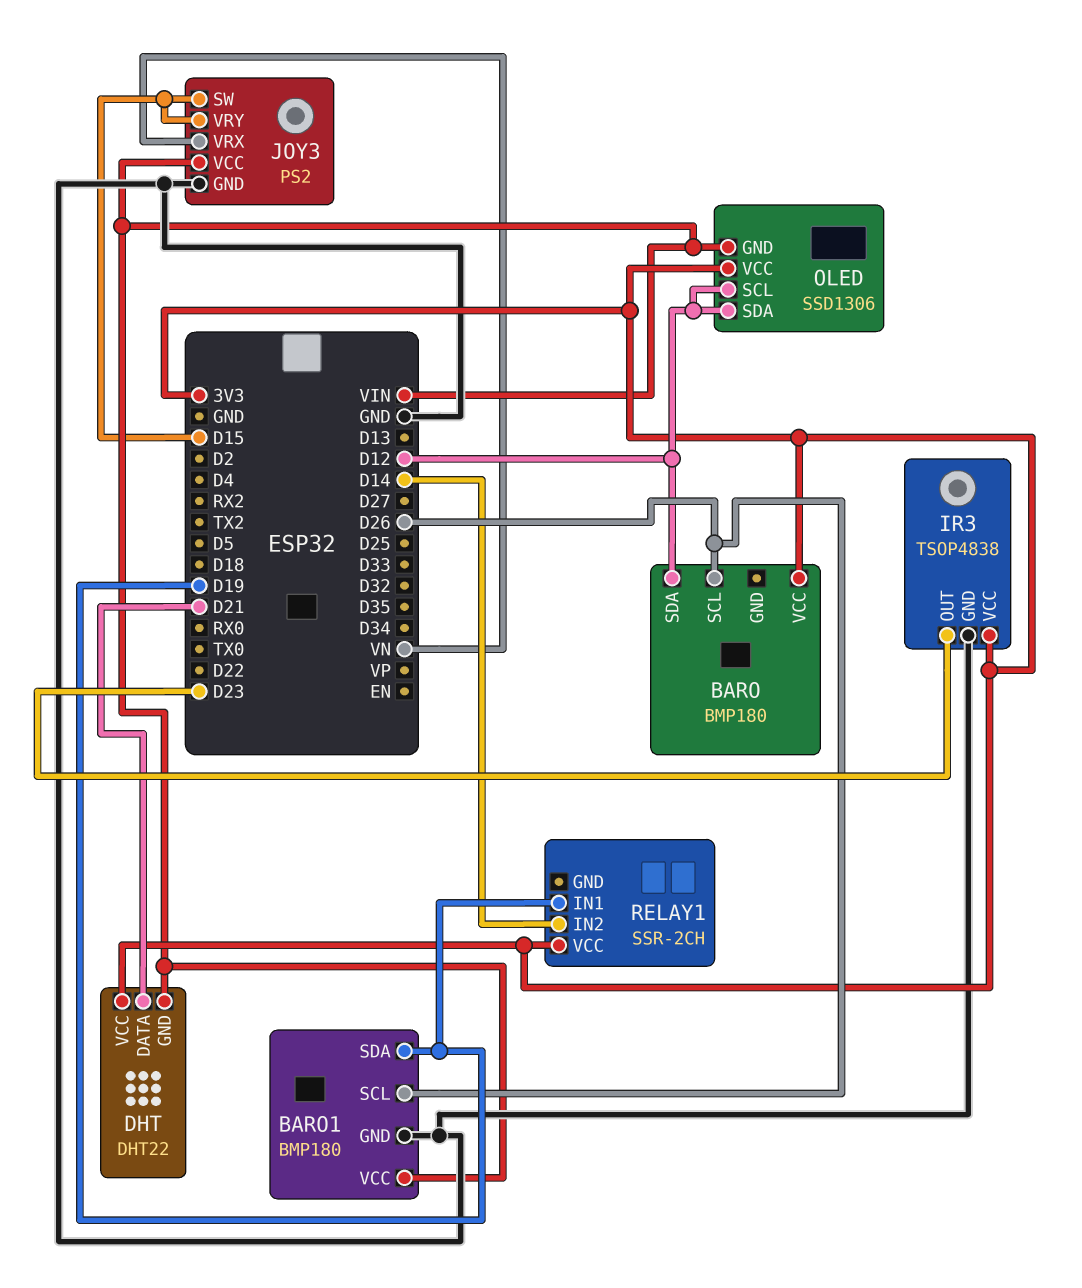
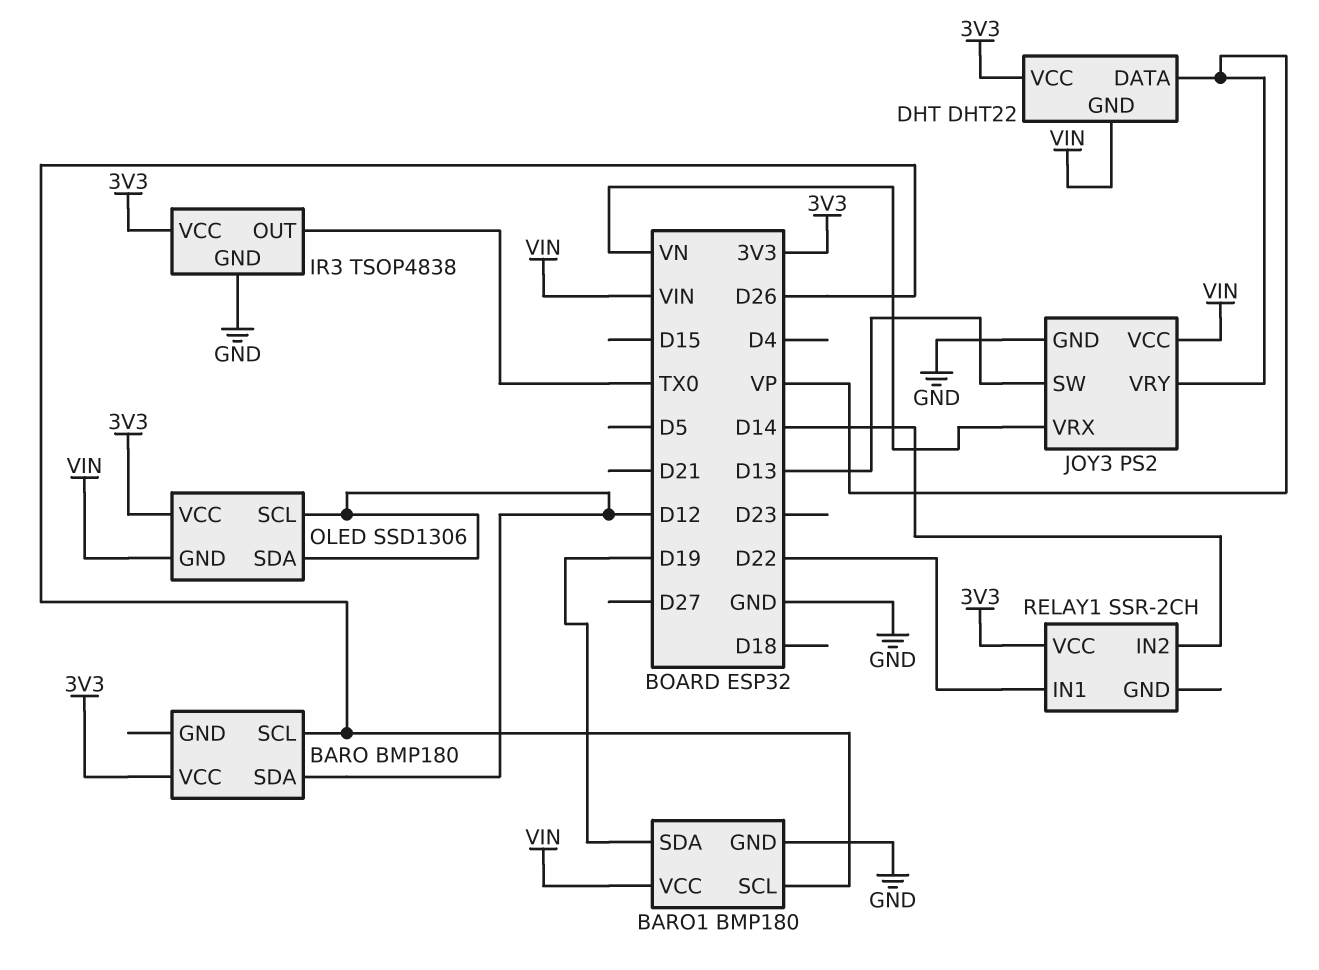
DHT pin DATA: D21 -> VP
IR3 pin OUT: D23 -> TX0
JOY3 pin SW: D15 -> D13
JOY3 pin VRY: D15 -> VP
RELAY1 pin IN1: D19 -> D22

